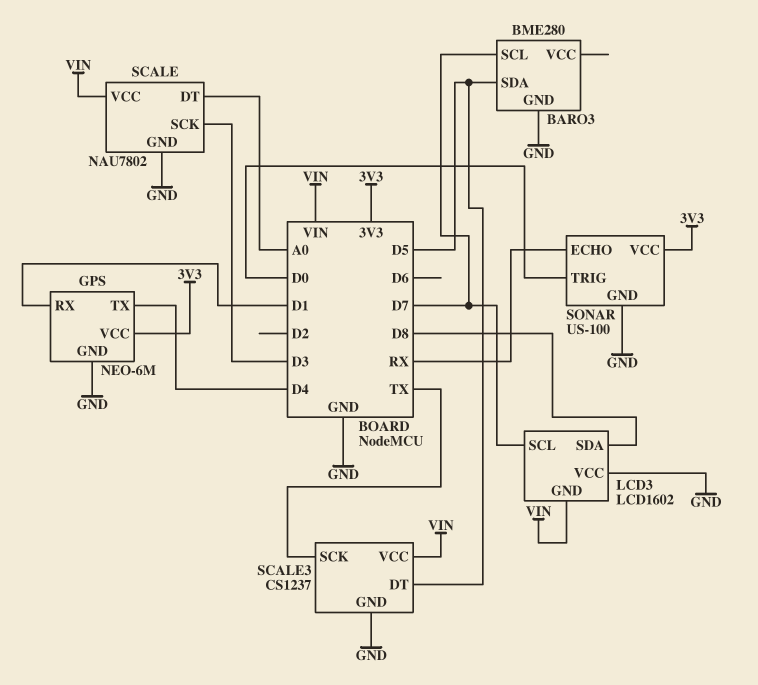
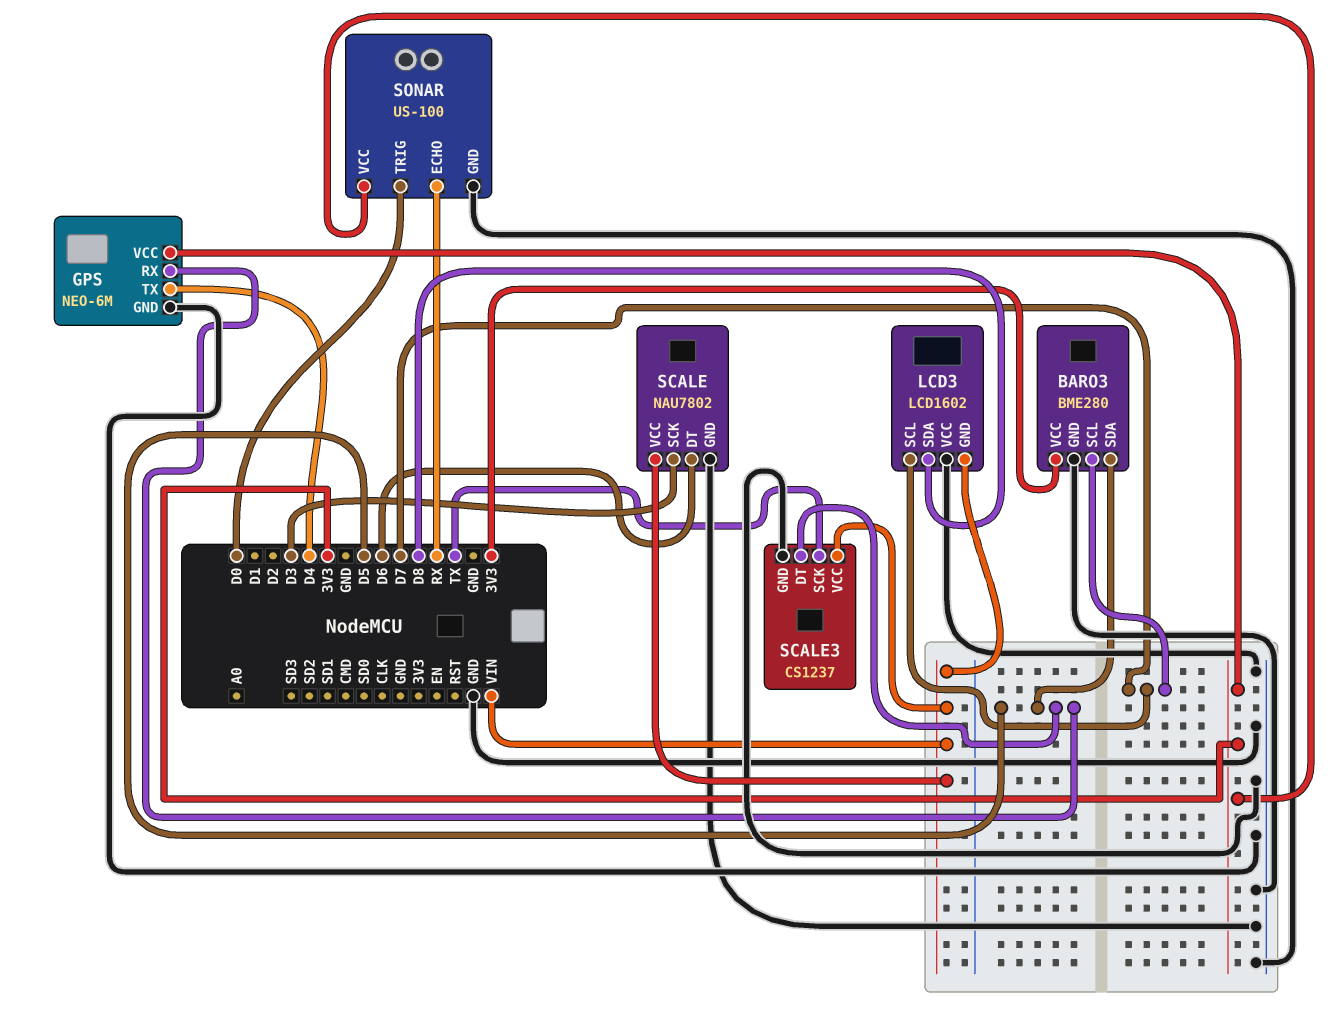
BARO3 pin VCC: none -> 3V3
GPS pin RX: D1 -> D5
SCALE pin DT: A0 -> D6

